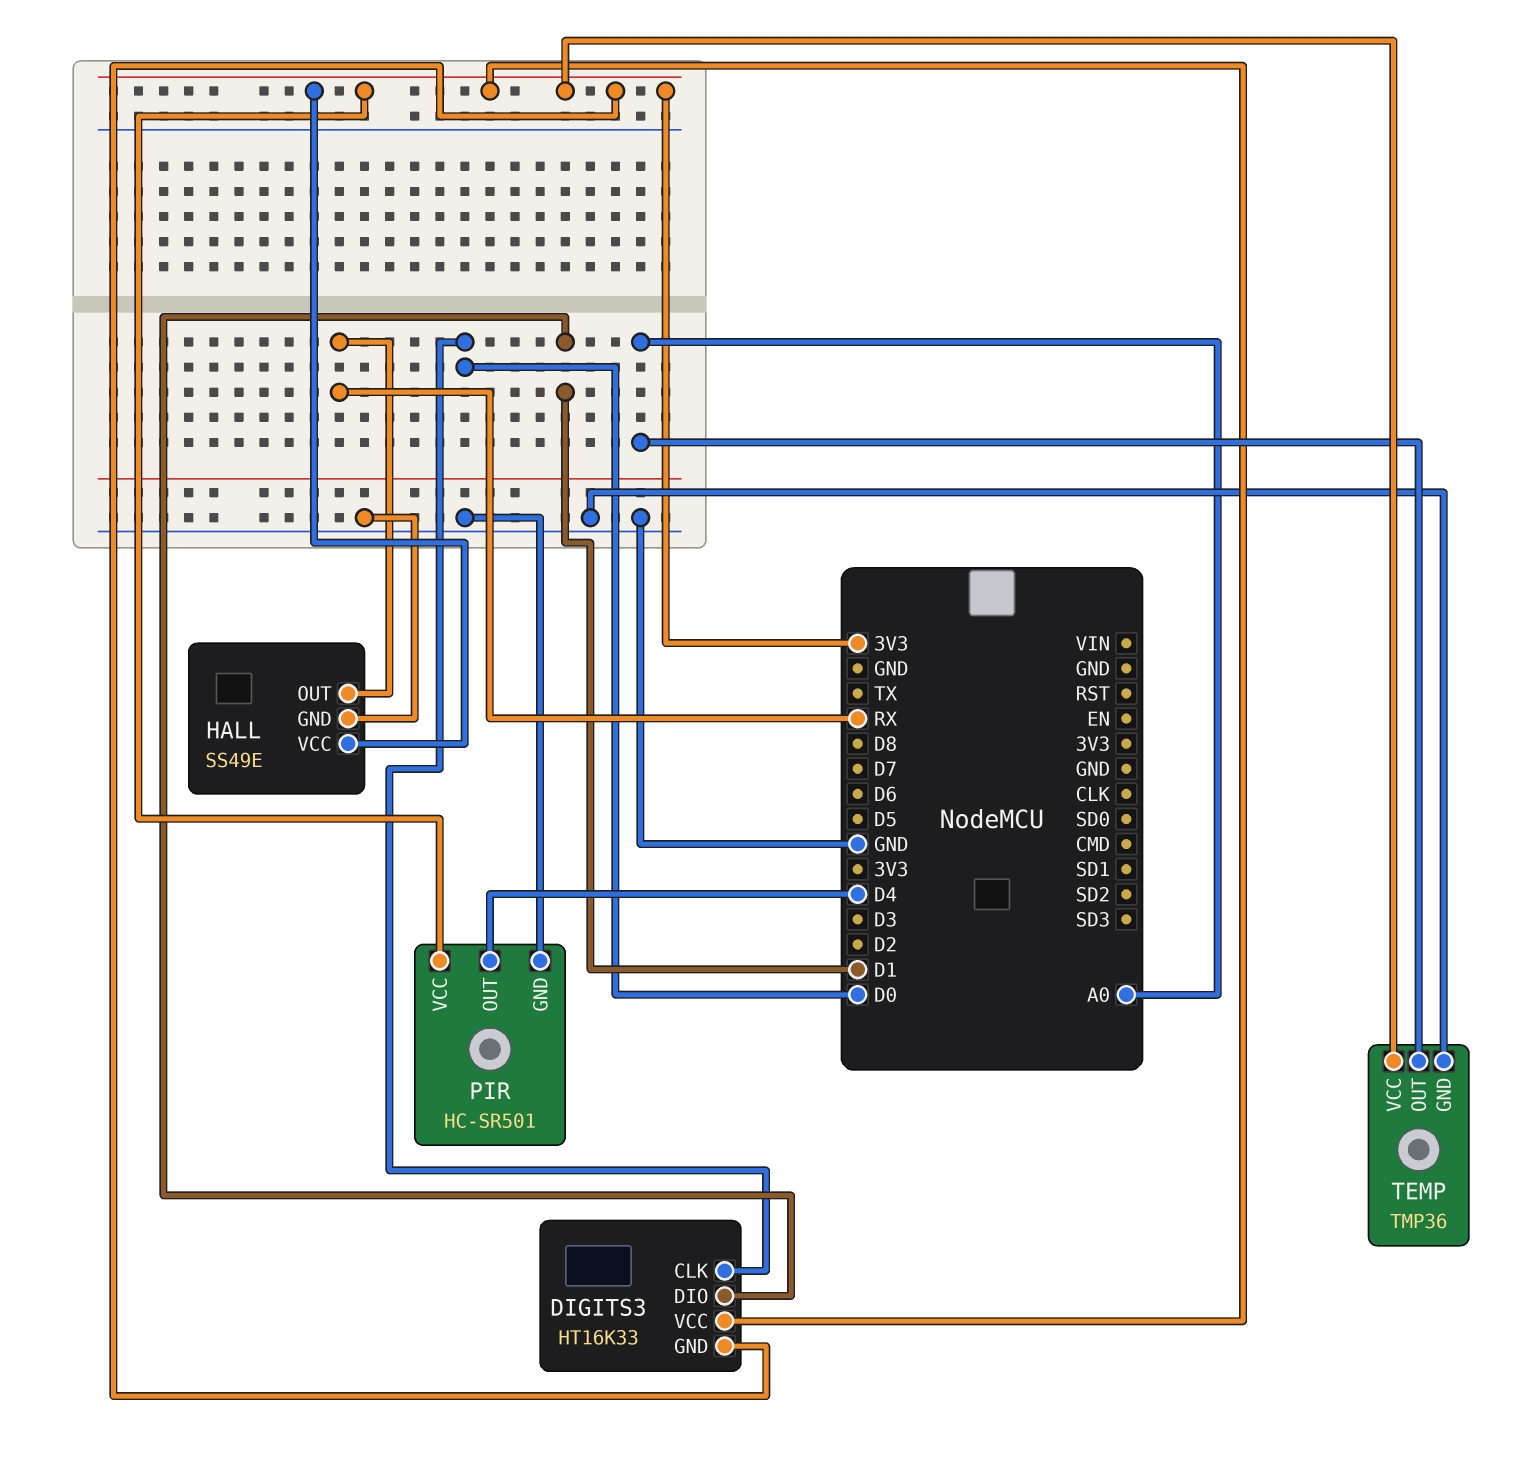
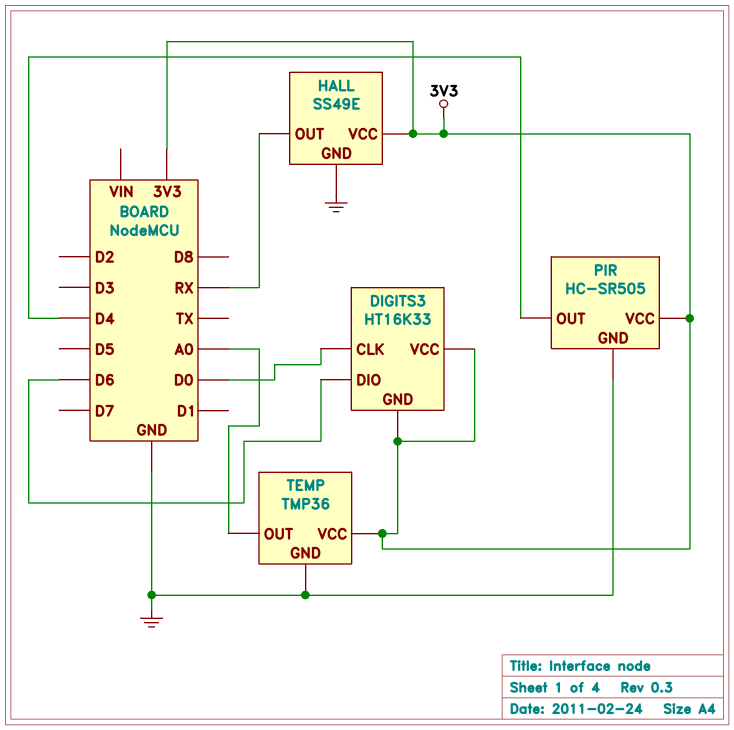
DIGITS3 pin DIO: D1 -> D6
PIR: HC-SR501 -> HC-SR505

